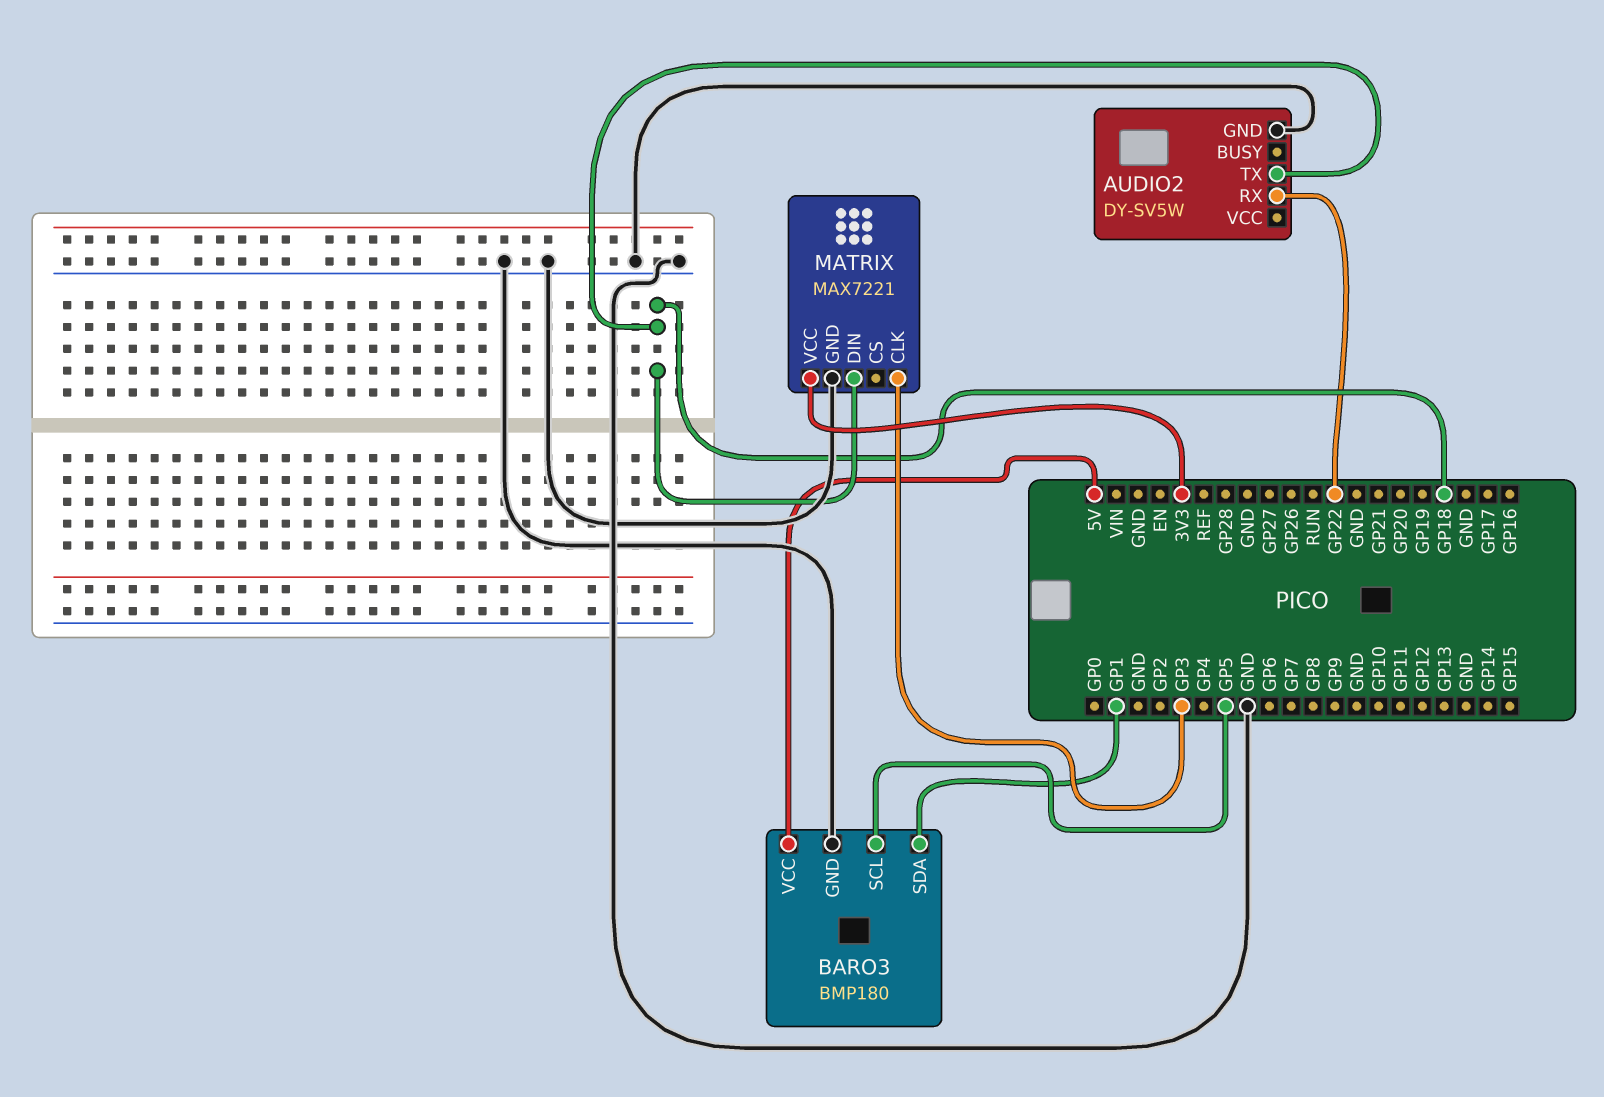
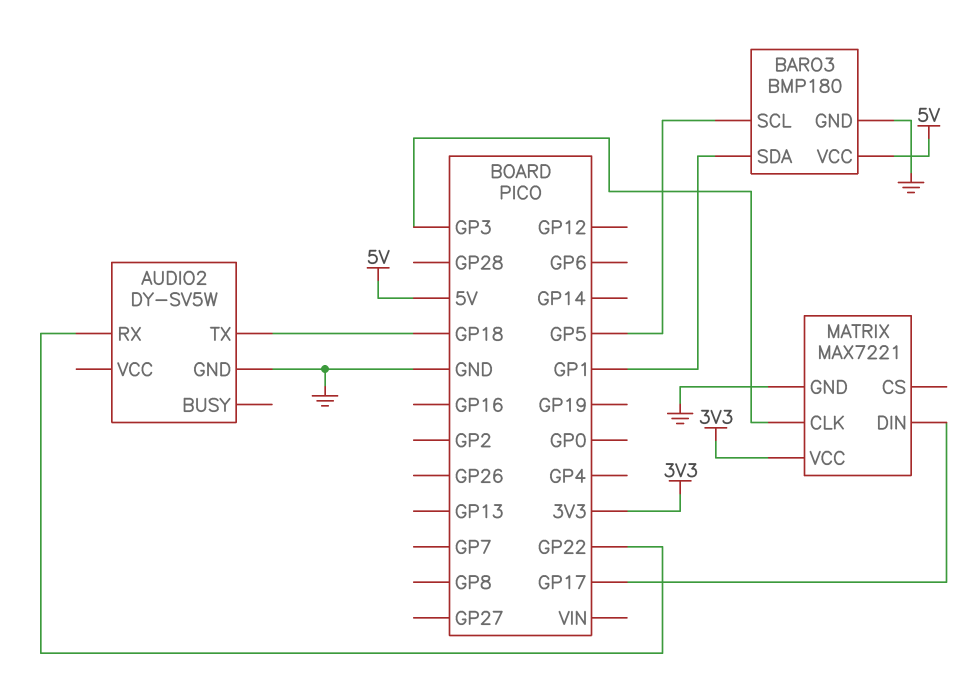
MATRIX pin DIN: GP18 -> GP17

